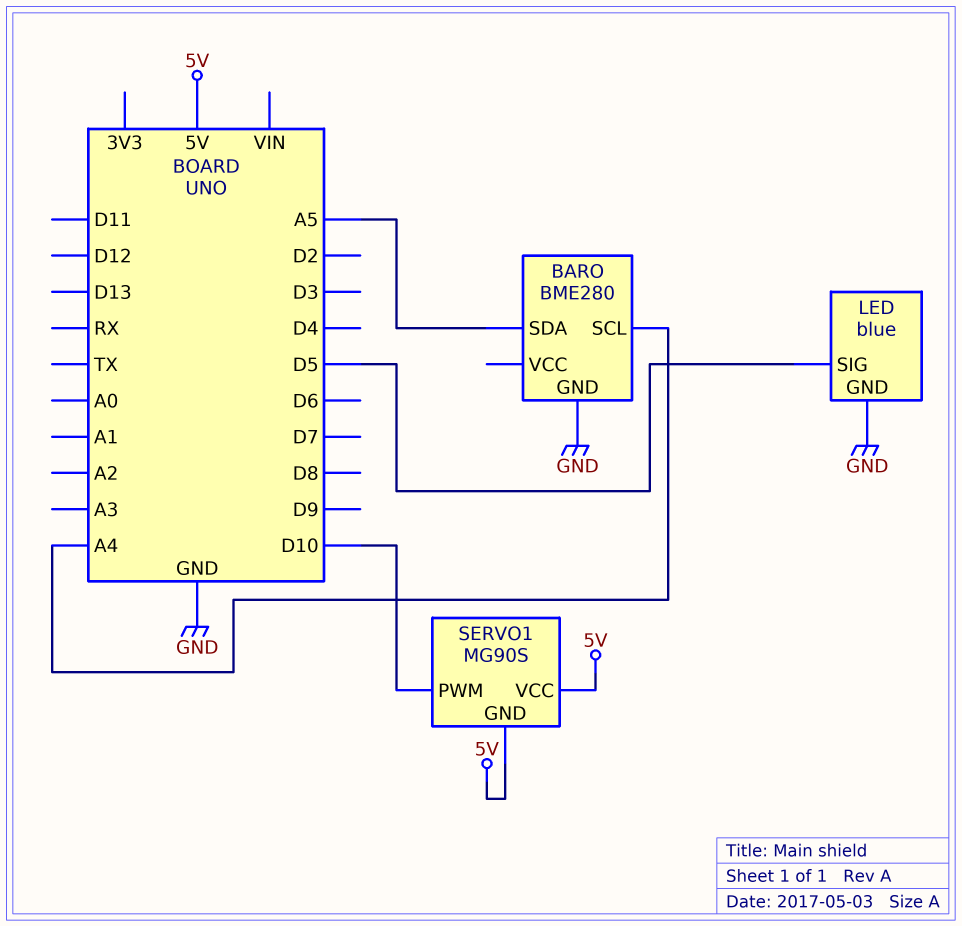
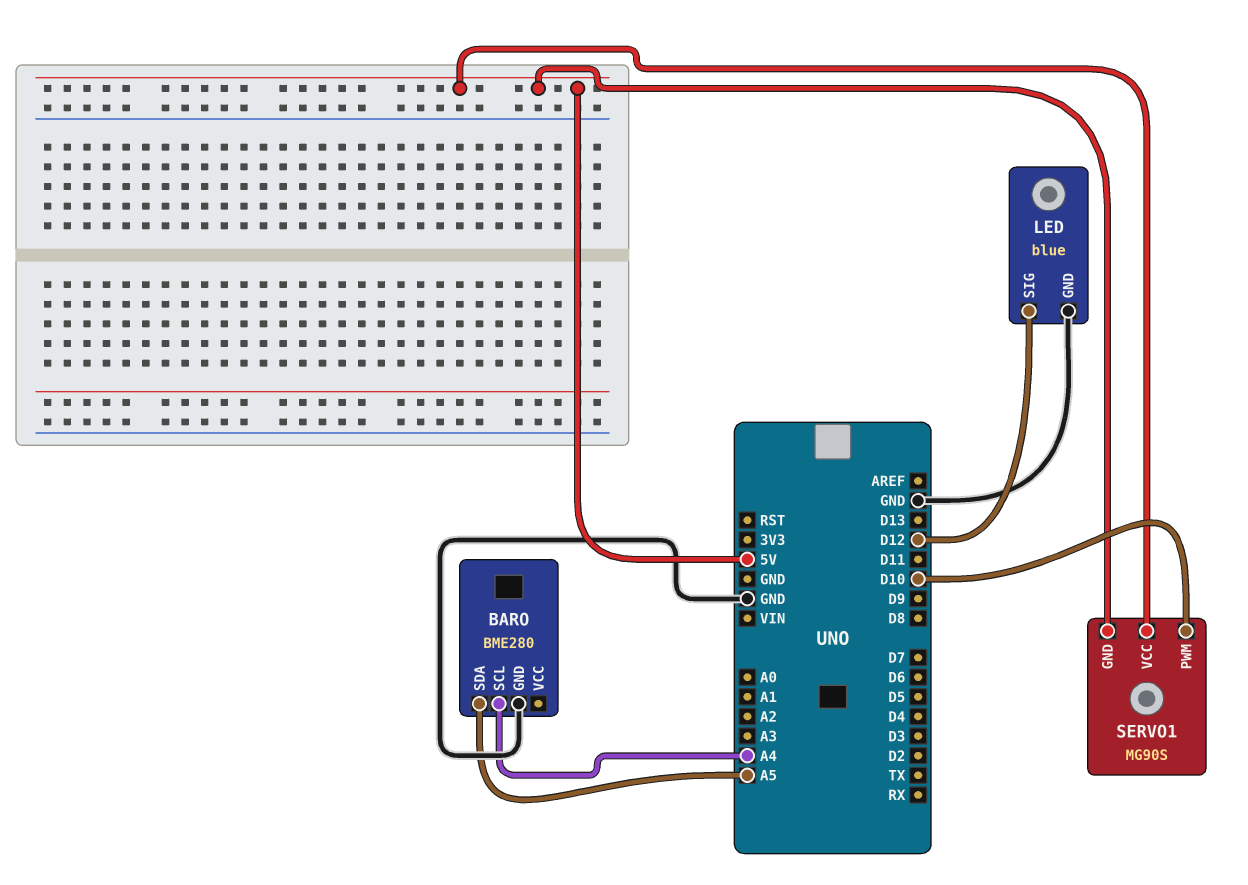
LED pin SIG: D5 -> D12

